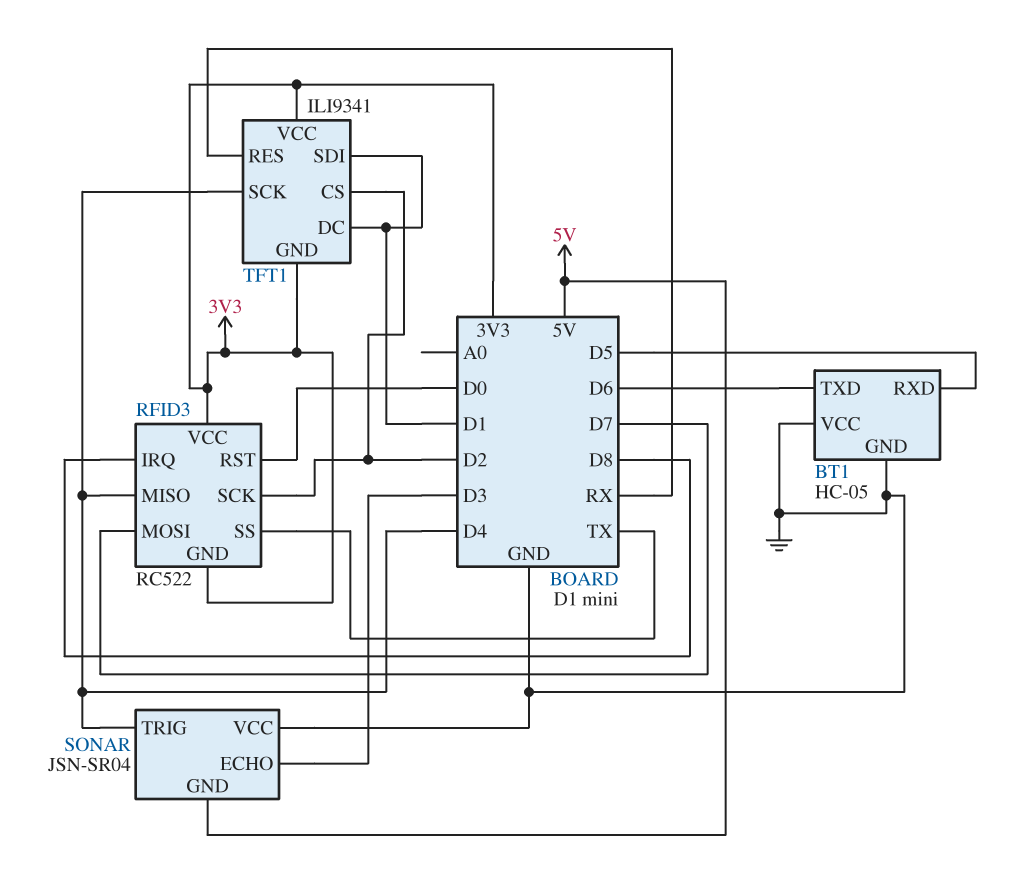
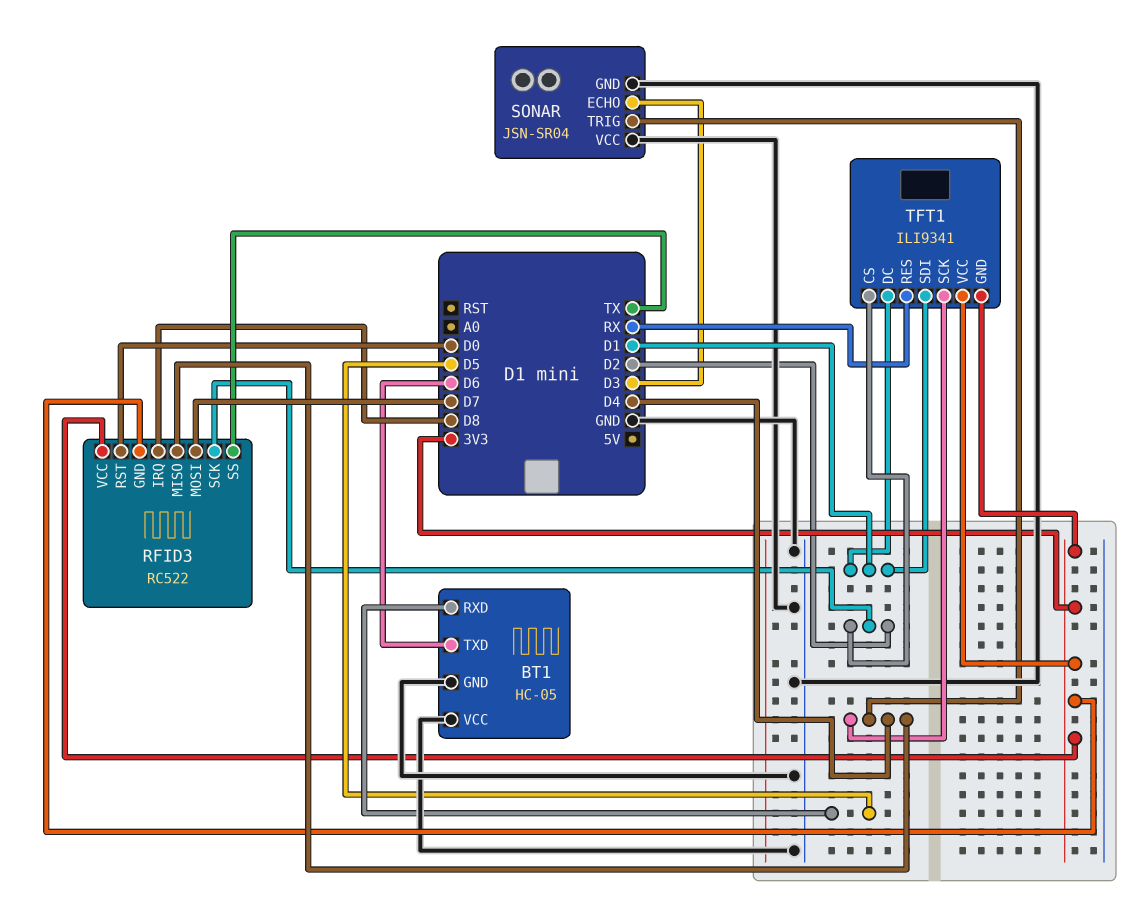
SONAR pin GND: 5V -> GND

